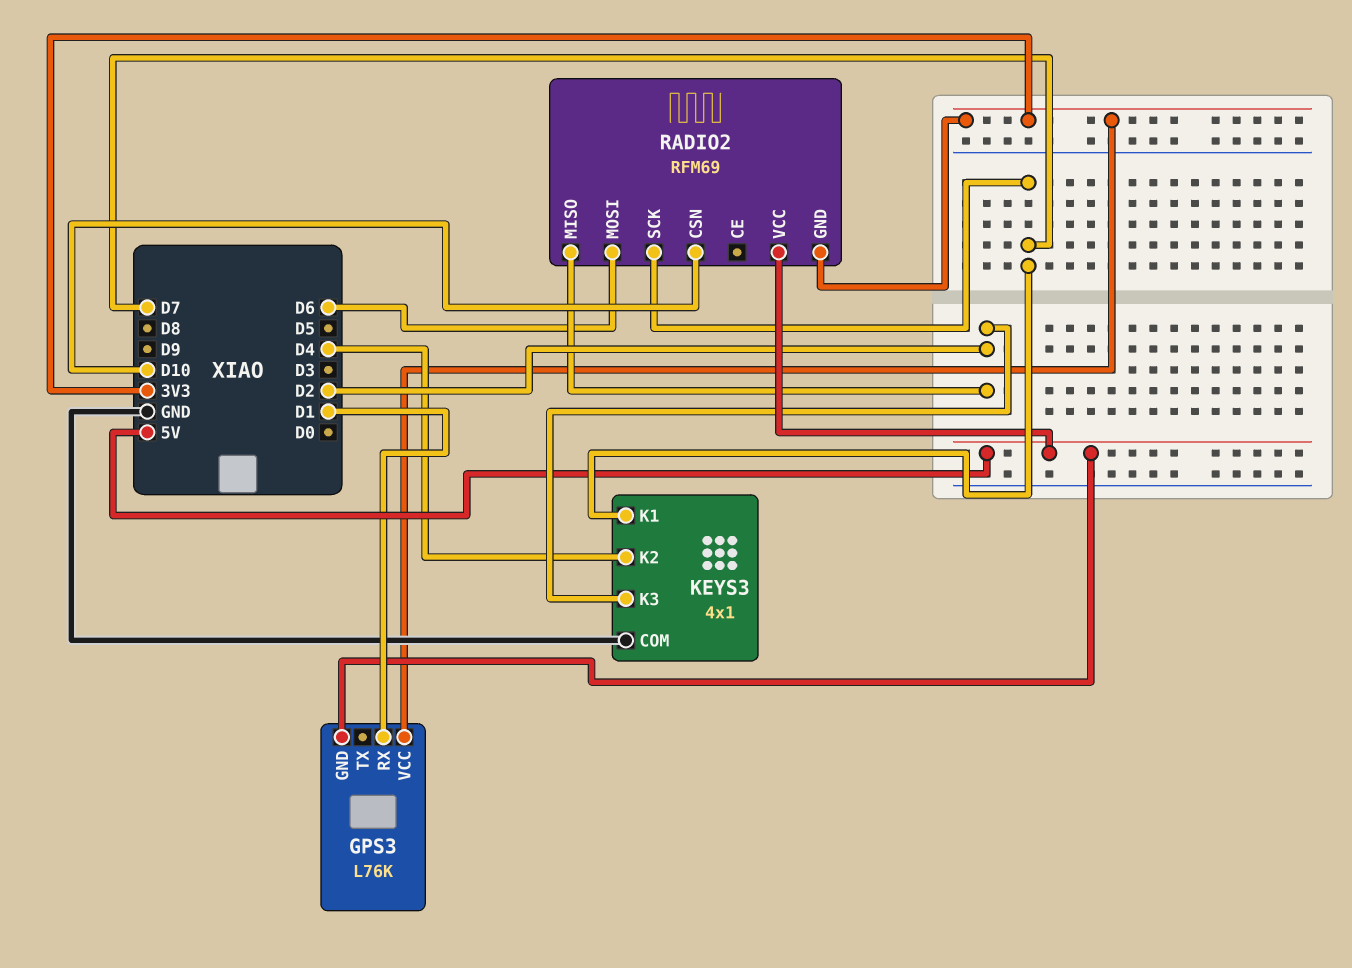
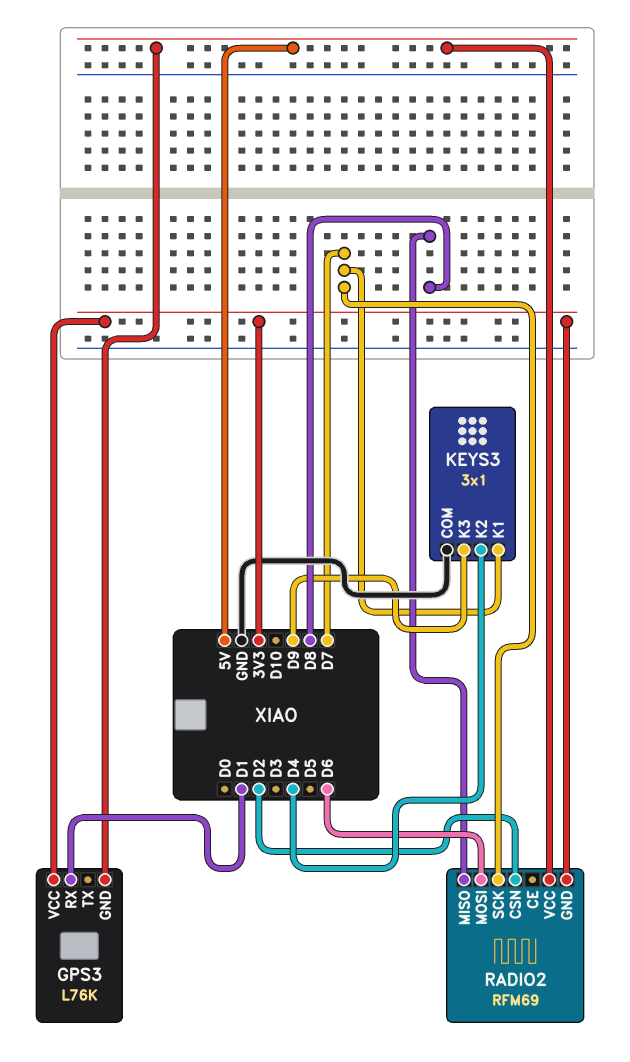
KEYS3: 4x1 -> 3x1
KEYS3 pin K3: D2 -> D9
RADIO2 pin CSN: D10 -> D2
RADIO2 pin MISO: D2 -> D8

